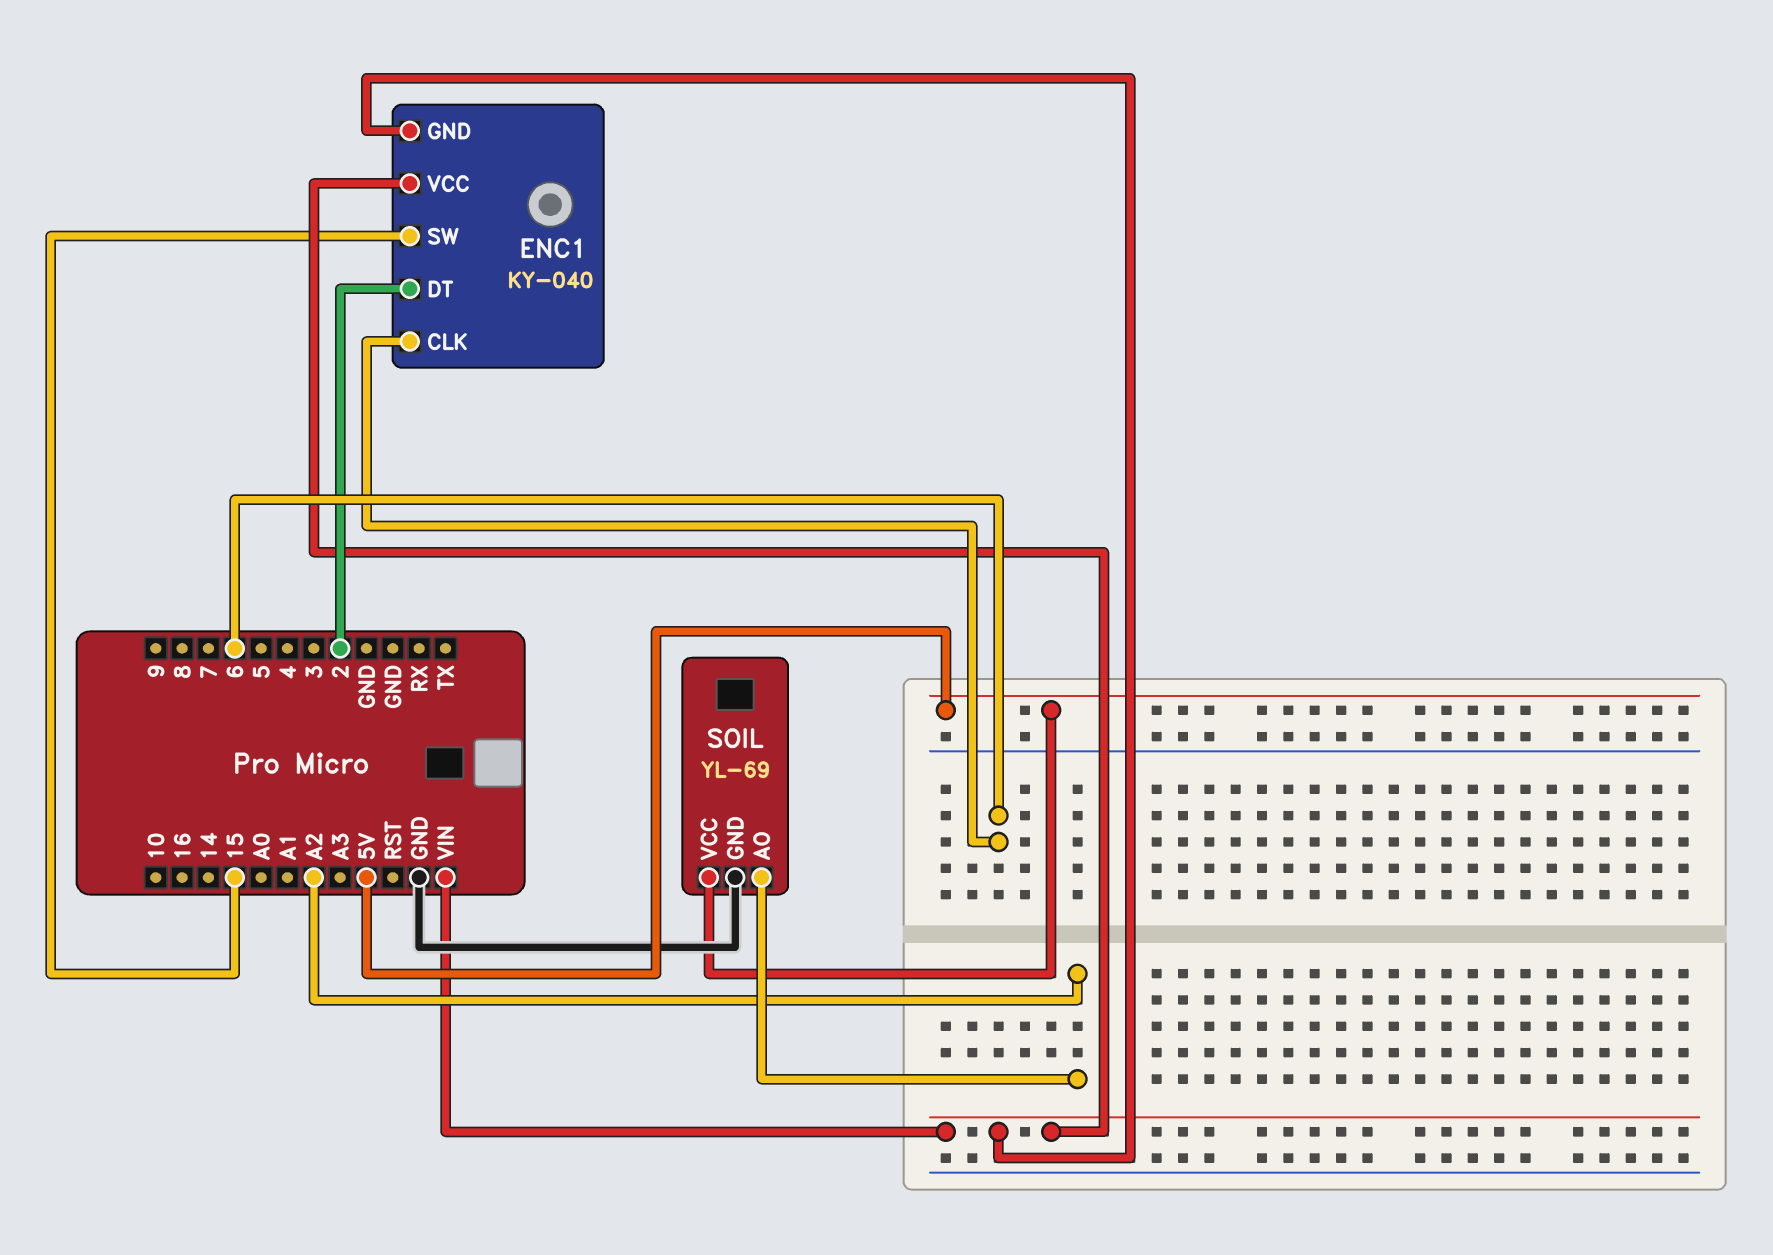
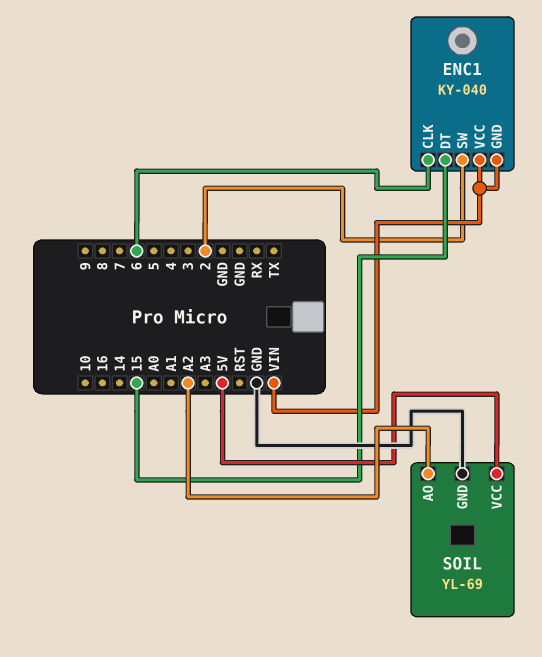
ENC1 pin DT: 2 -> 15
ENC1 pin SW: 15 -> 2

